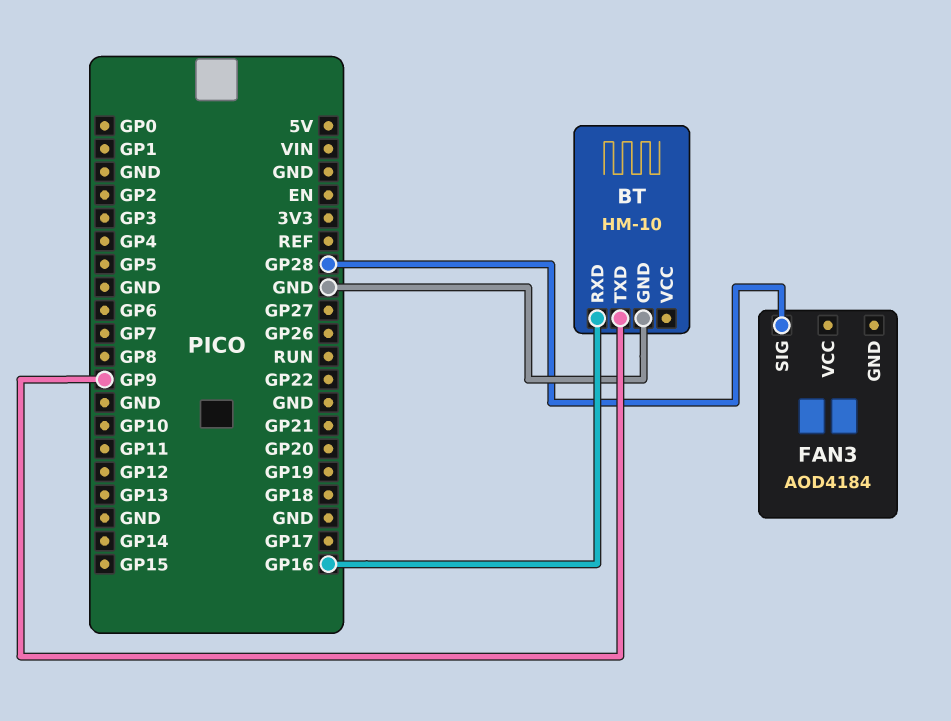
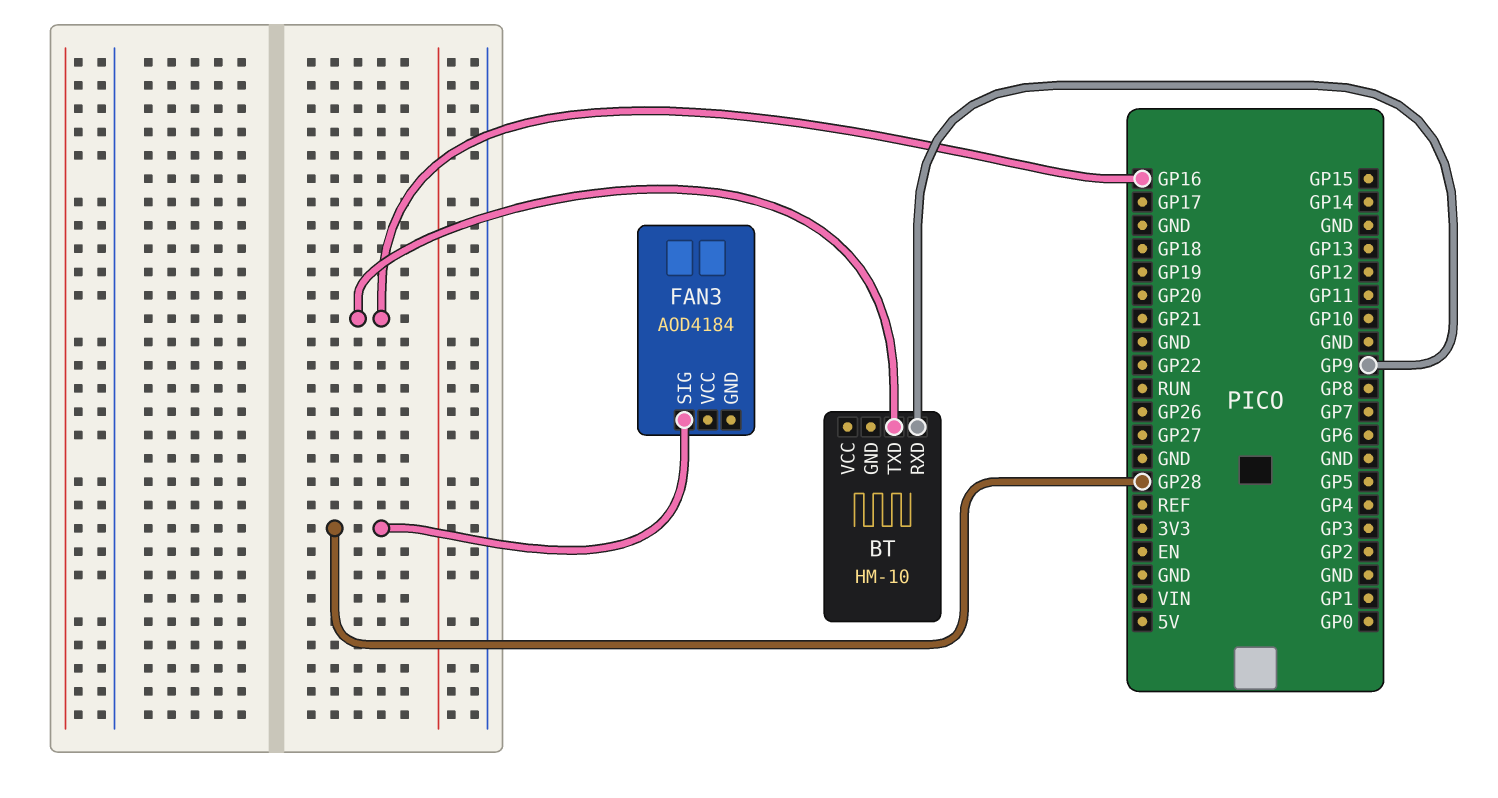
BT pin GND: GND -> none
BT pin RXD: GP16 -> GP9
BT pin TXD: GP9 -> GP16

